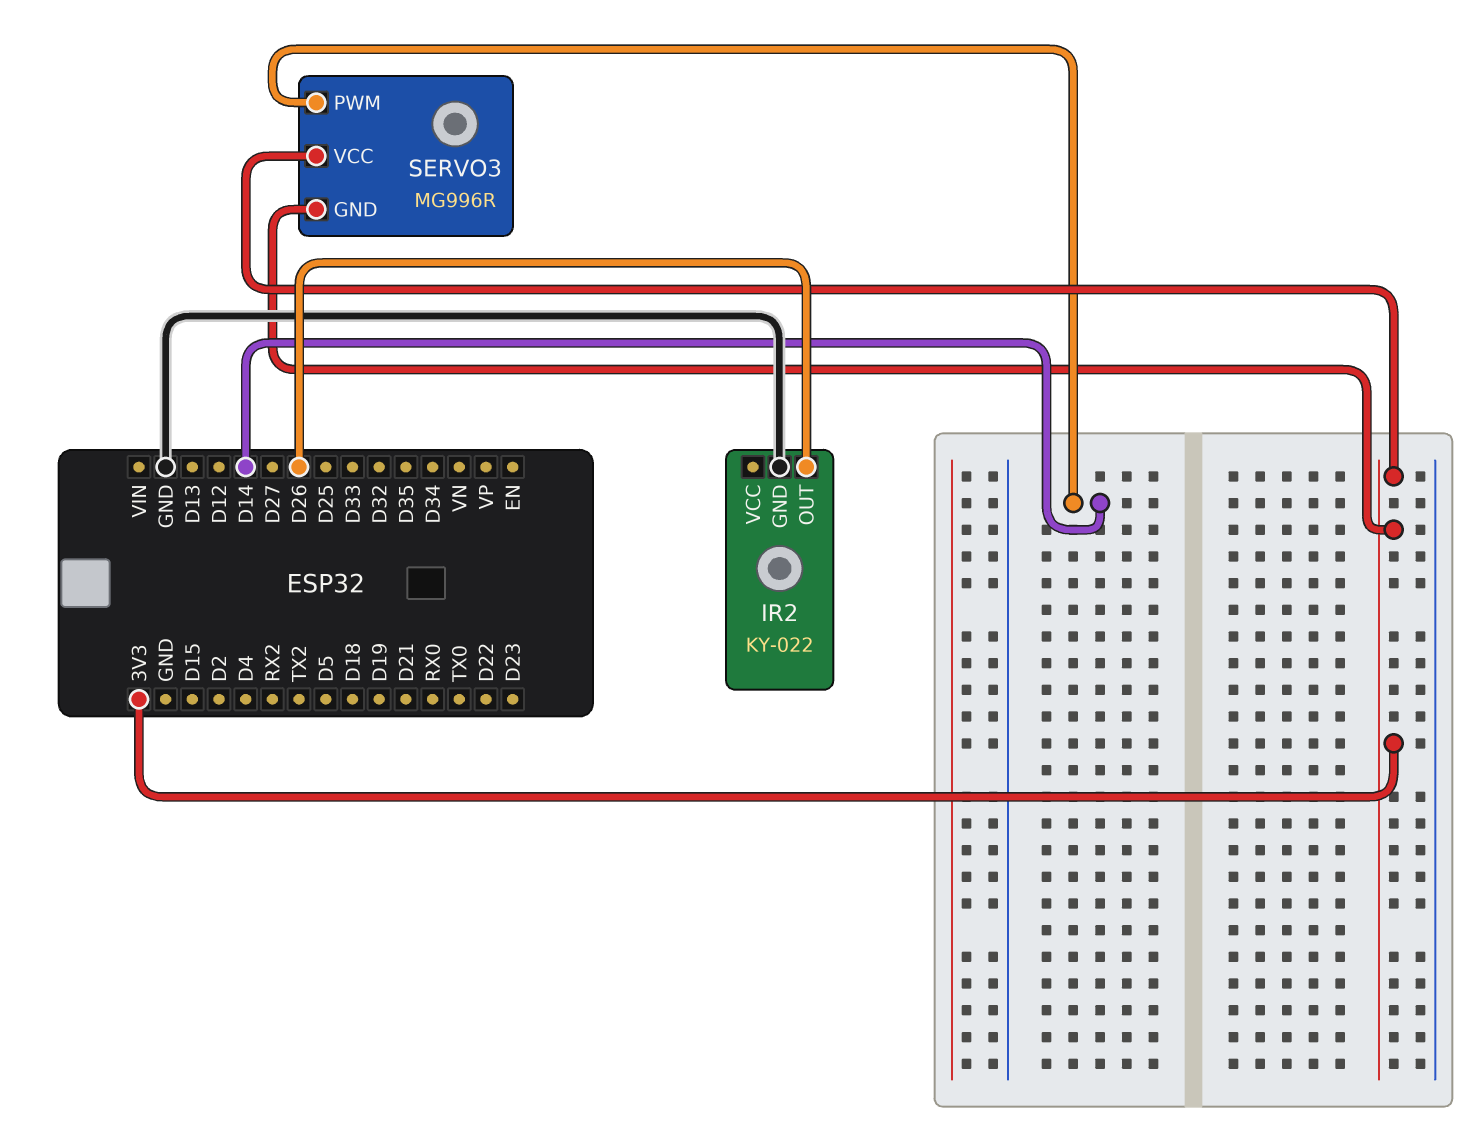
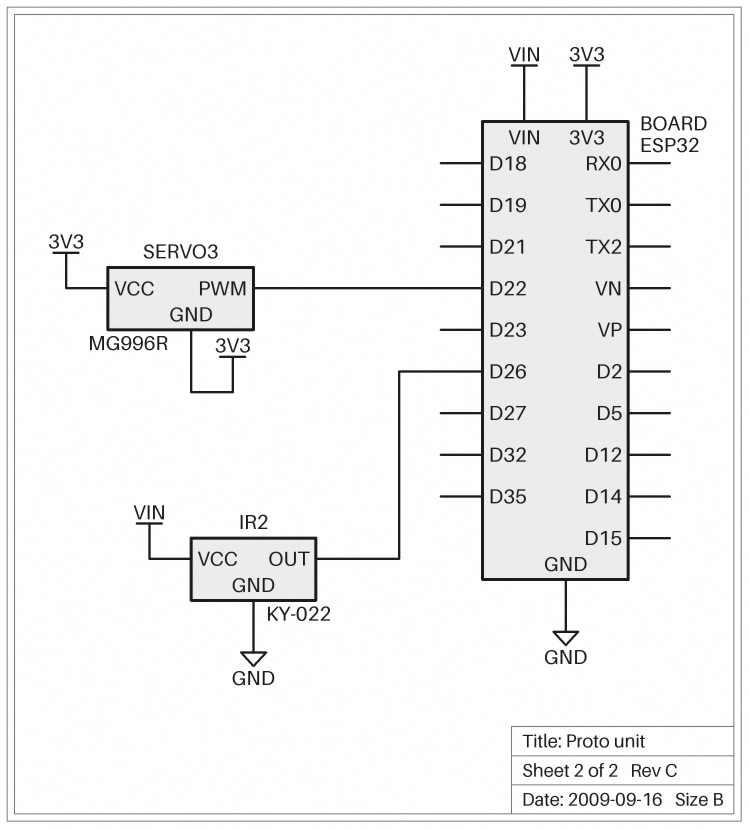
IR2 pin VCC: none -> VIN
SERVO3 pin PWM: D14 -> D22

